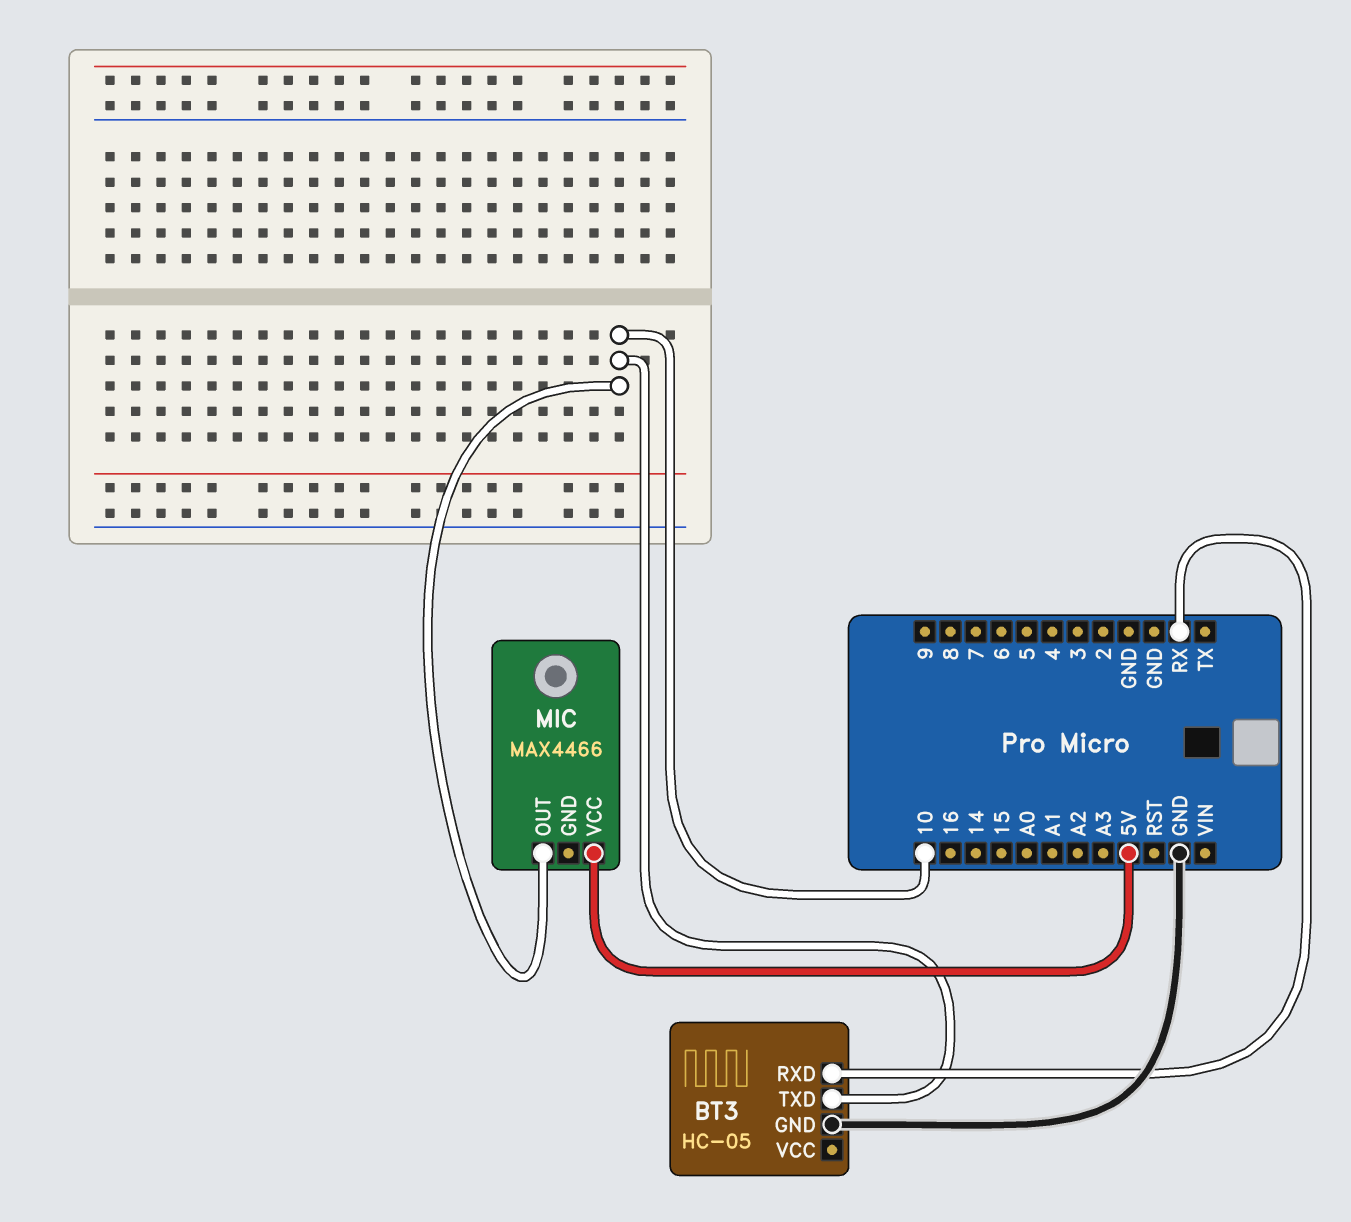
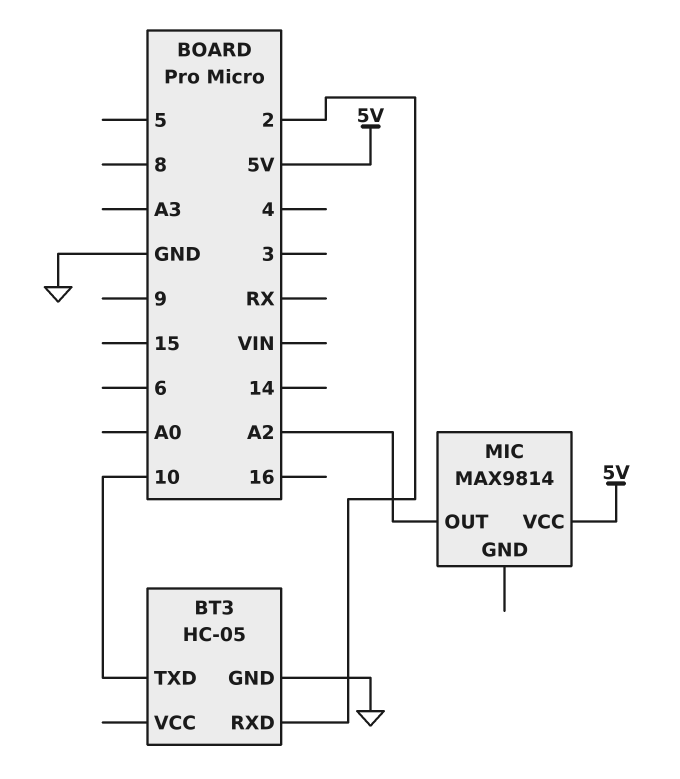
BT3 pin RXD: RX -> 2
MIC: MAX4466 -> MAX9814
MIC pin OUT: 10 -> A2

